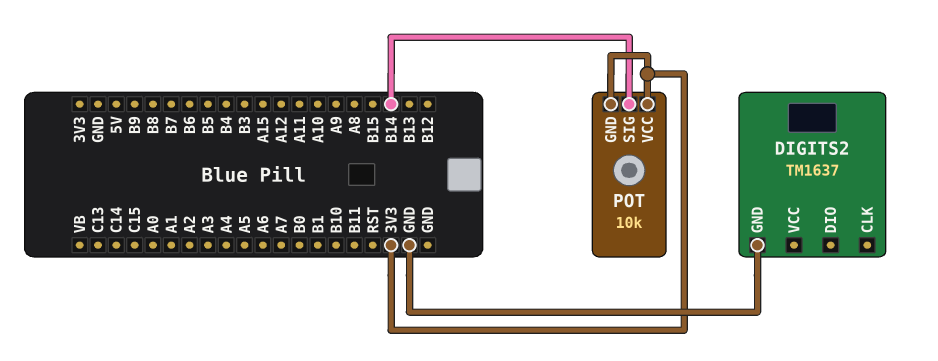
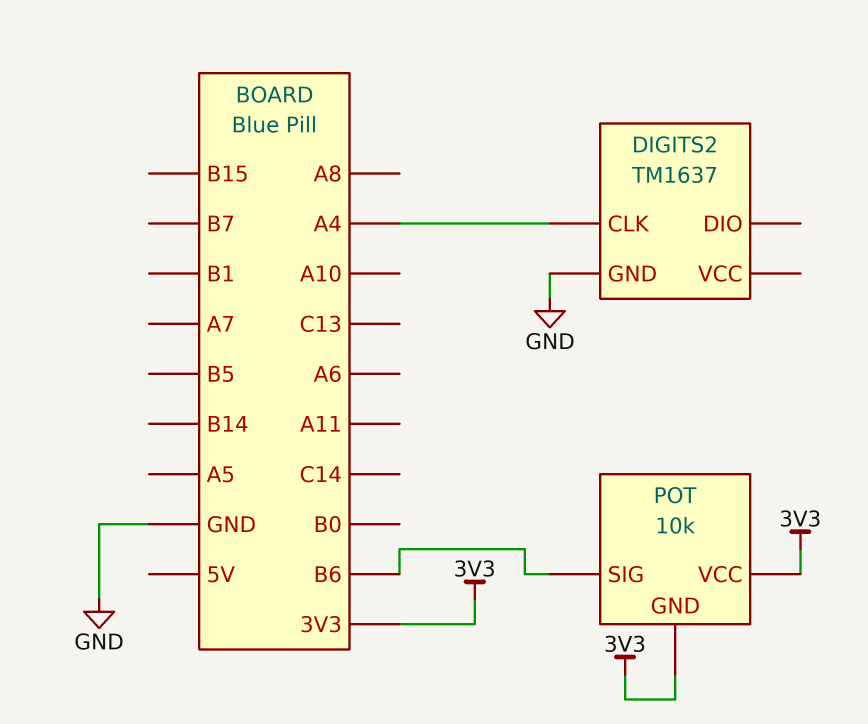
DIGITS2 pin CLK: none -> A4
POT pin SIG: B14 -> B6

